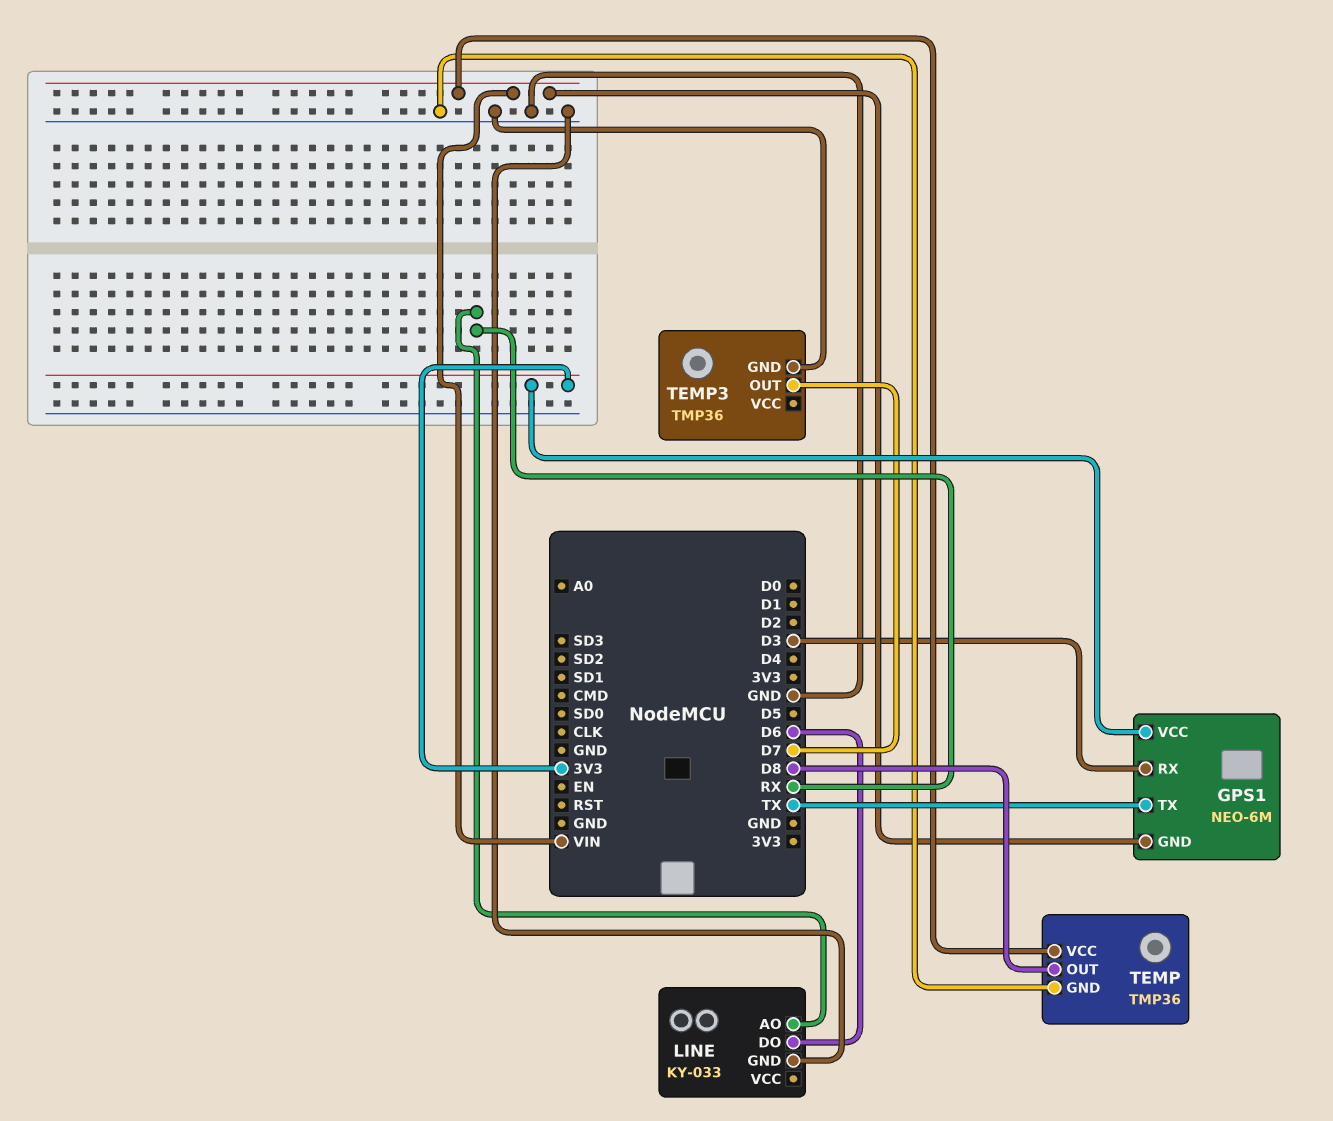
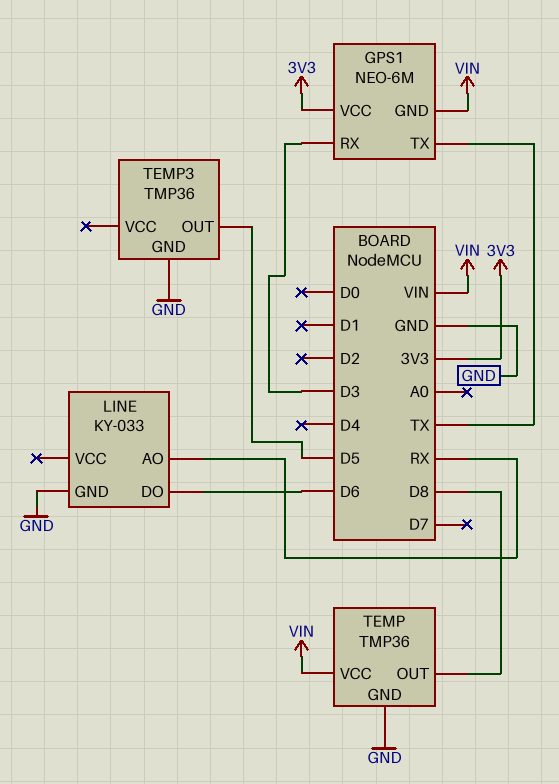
TEMP3 pin OUT: D7 -> D5

